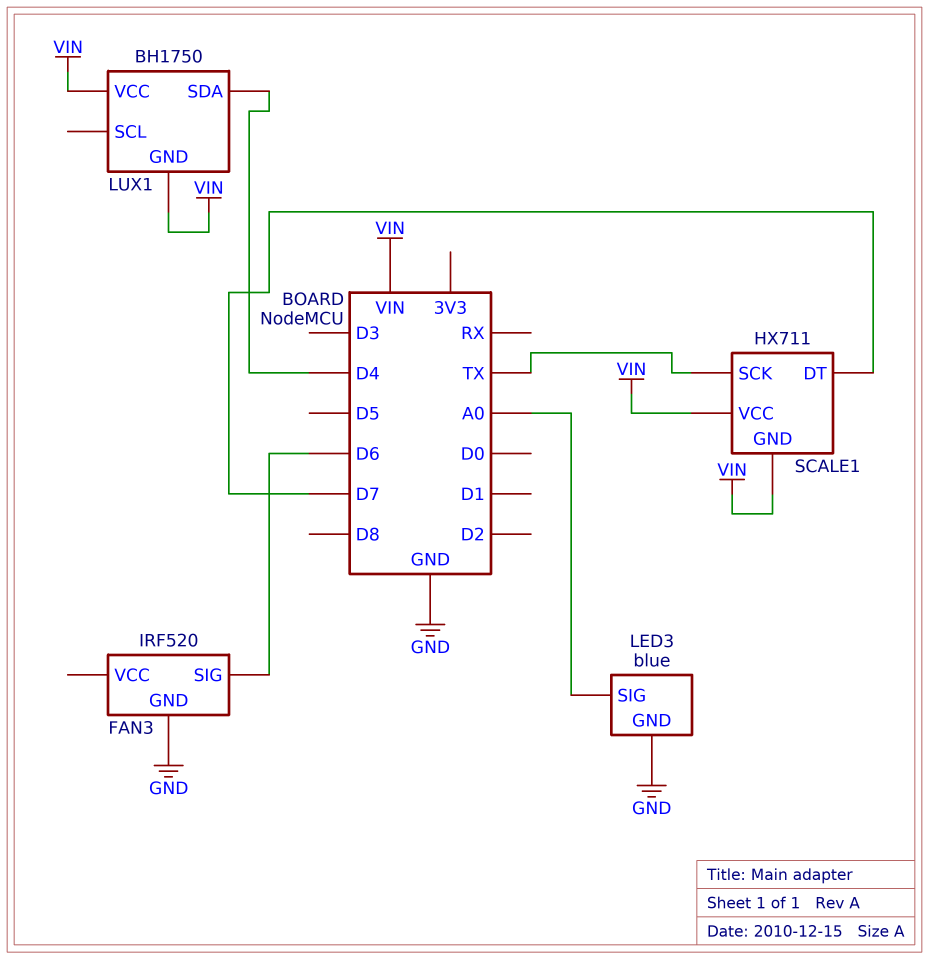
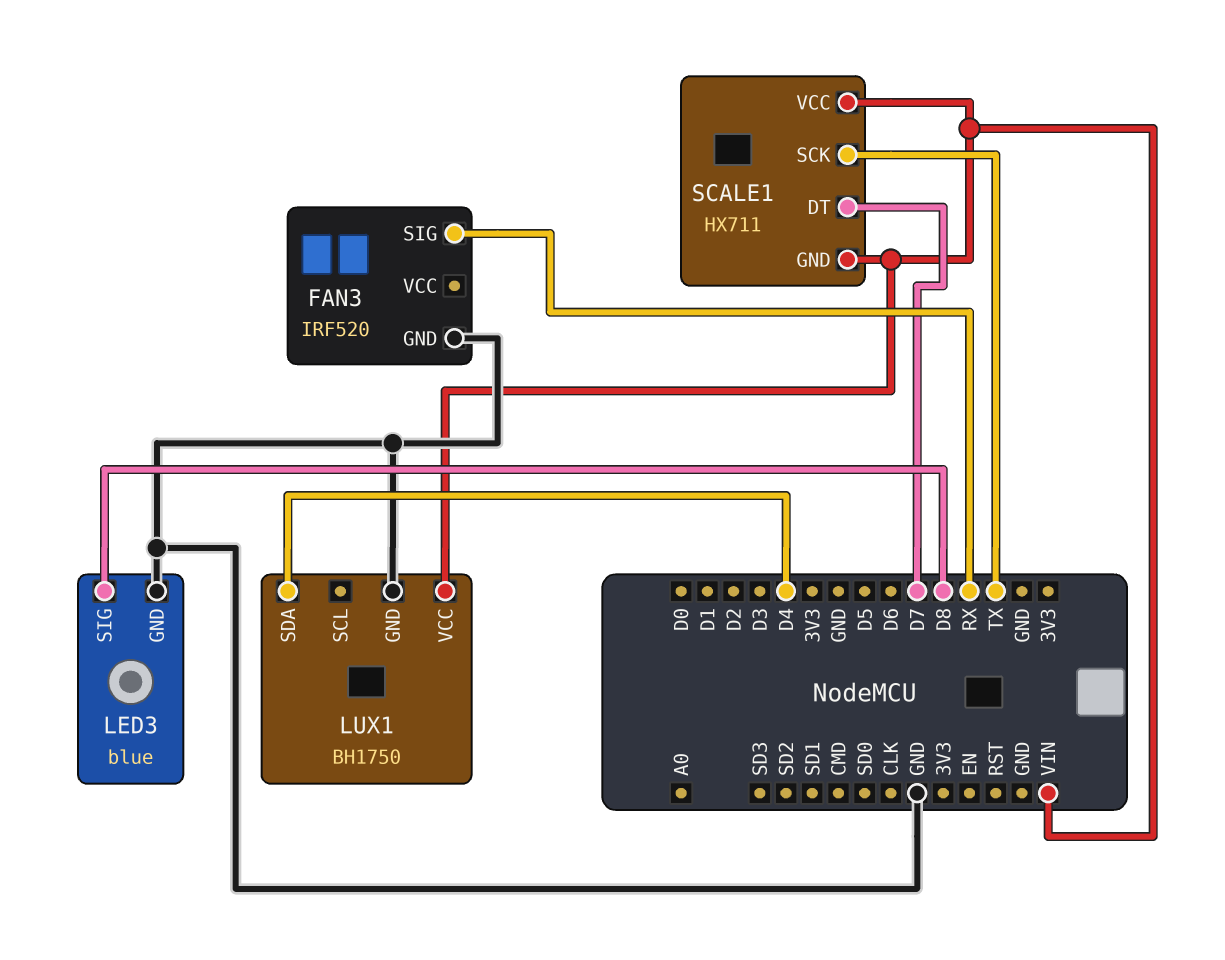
FAN3 pin SIG: D6 -> RX
LED3 pin SIG: A0 -> D8
LUX1 pin GND: VIN -> GND

